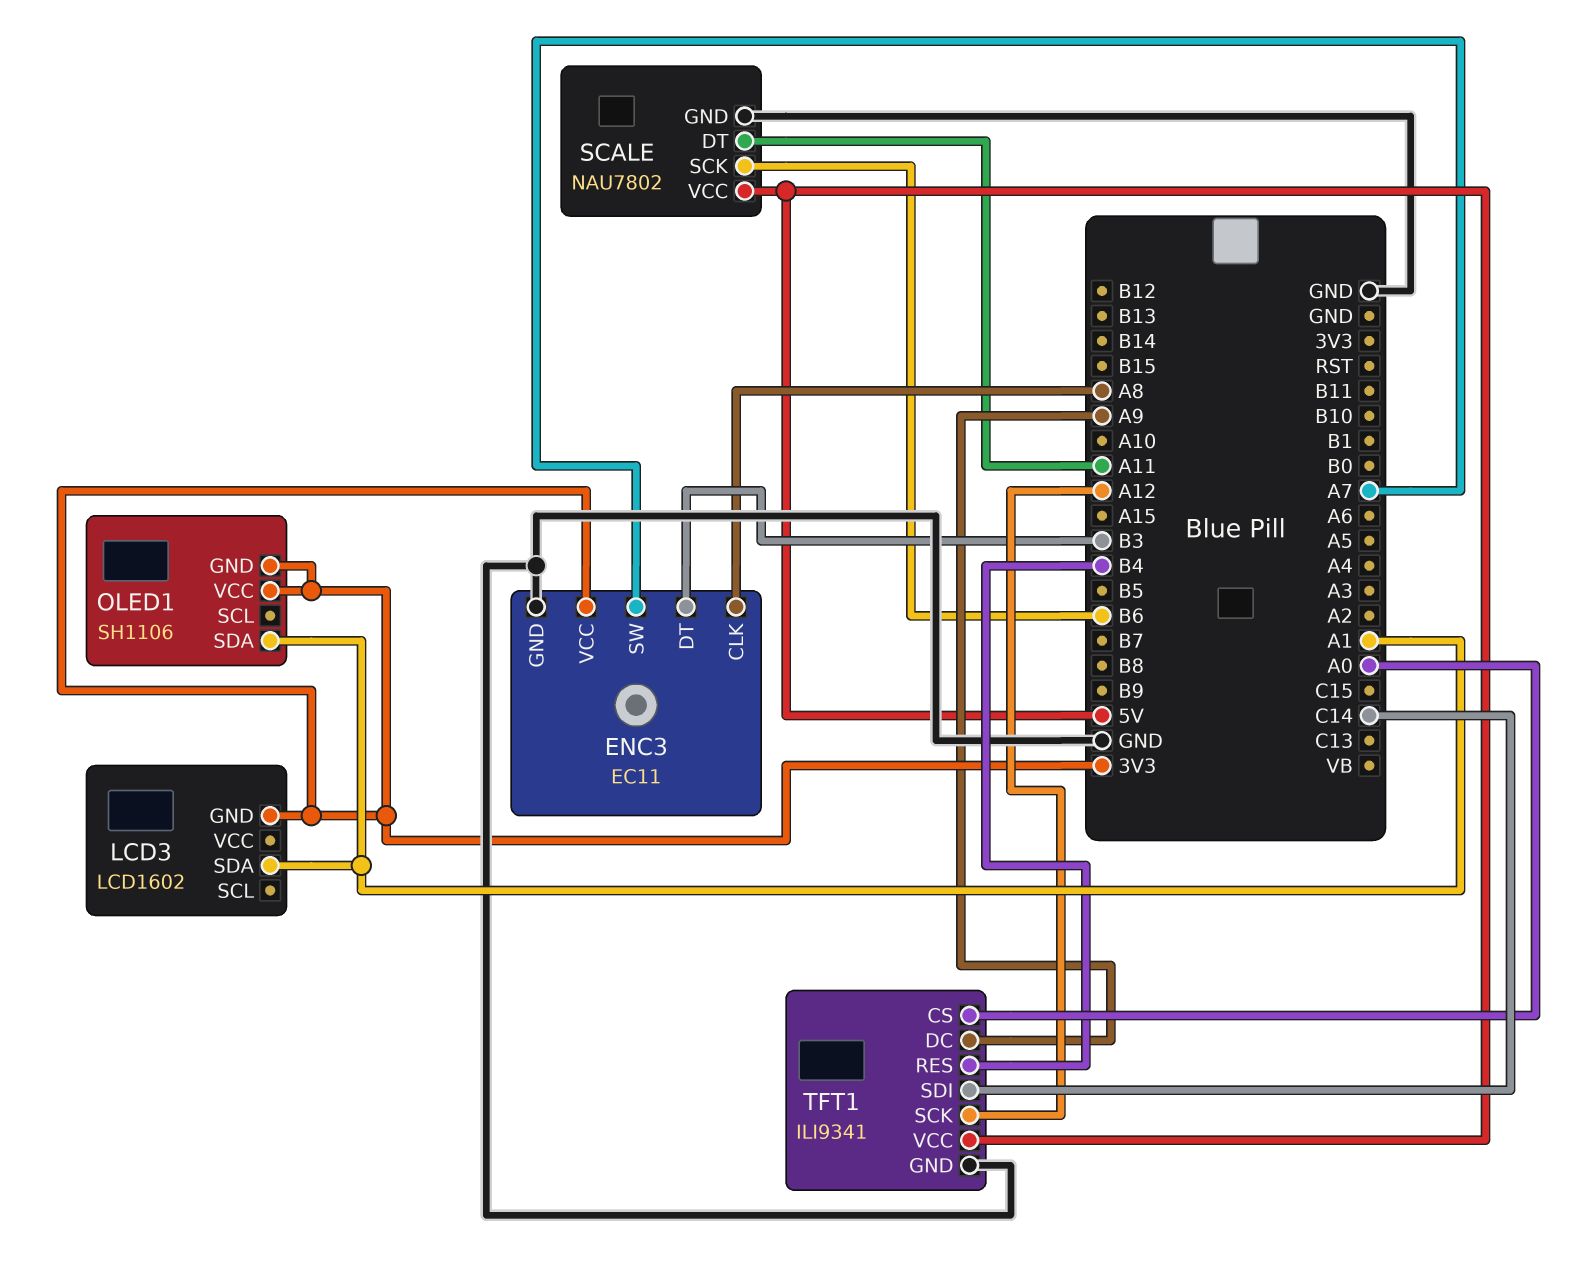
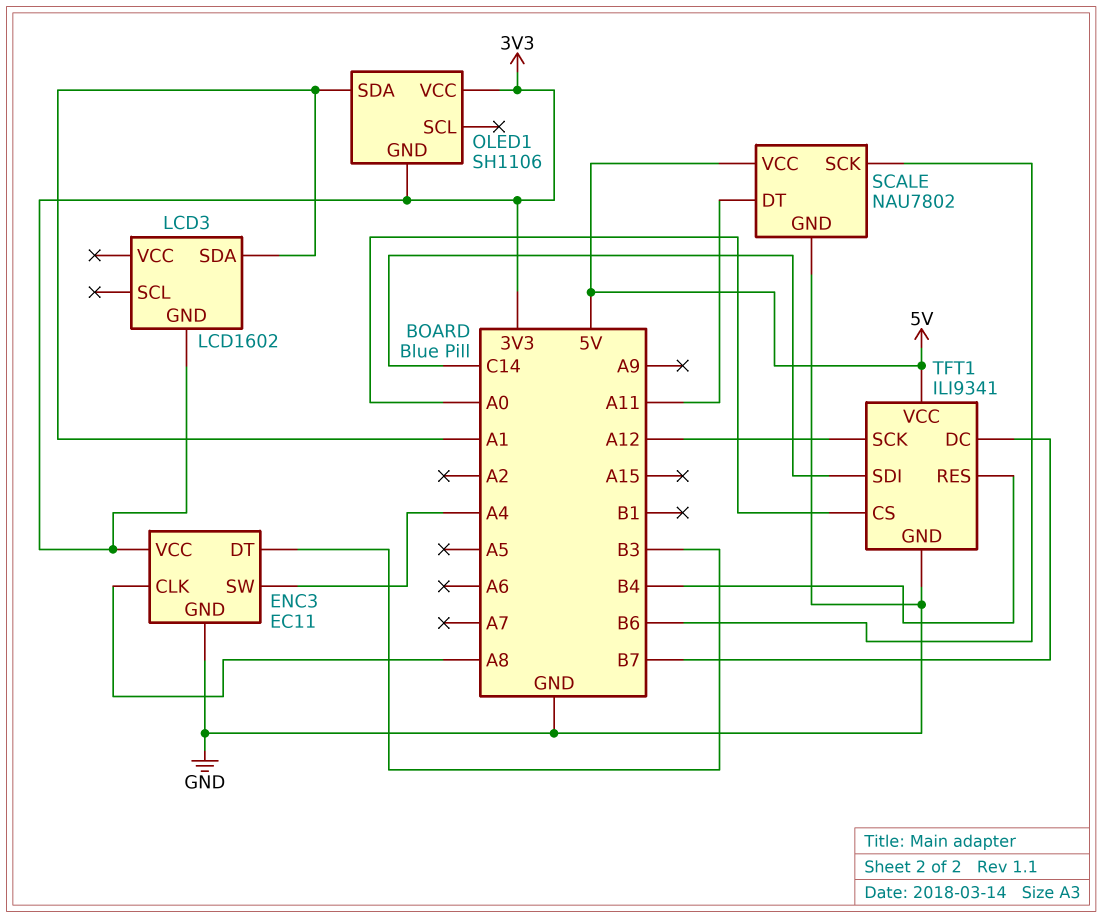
ENC3 pin SW: A7 -> A4
TFT1 pin DC: A9 -> B7

